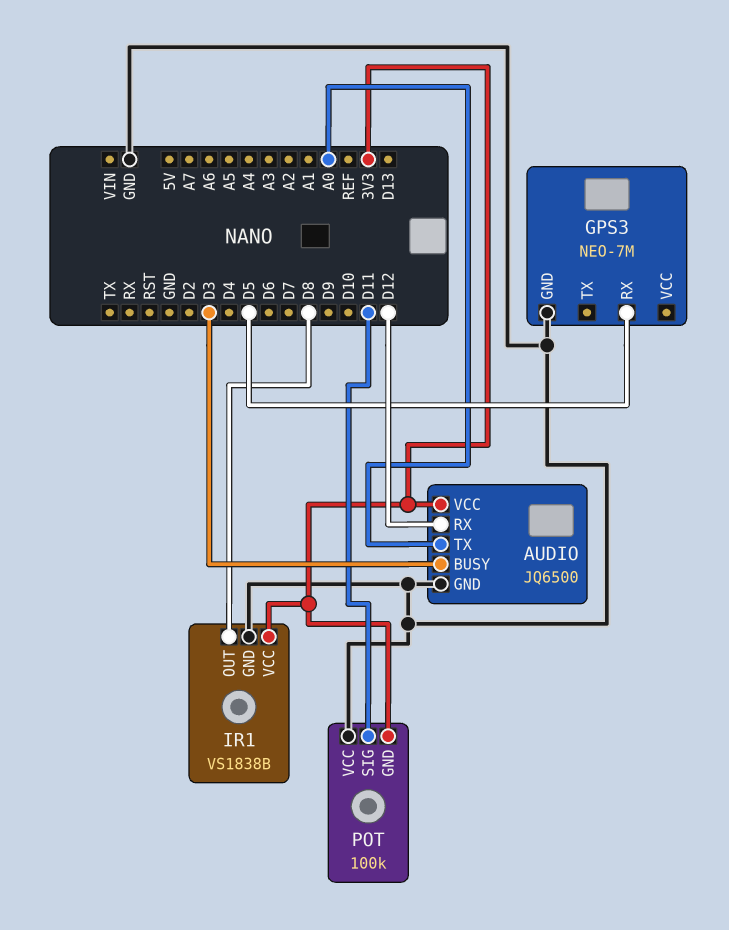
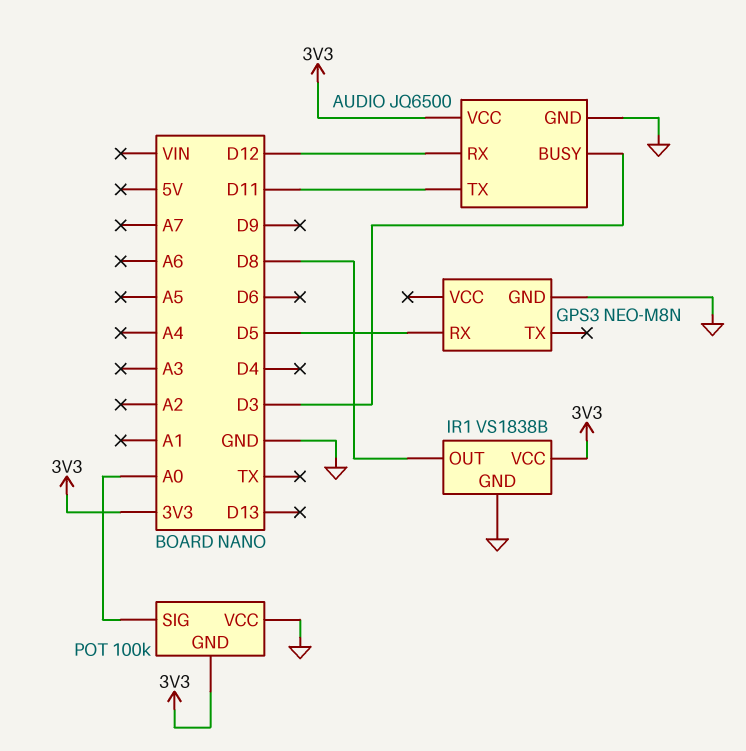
AUDIO pin TX: A0 -> D11
GPS3: NEO-7M -> NEO-M8N
POT pin SIG: D11 -> A0

